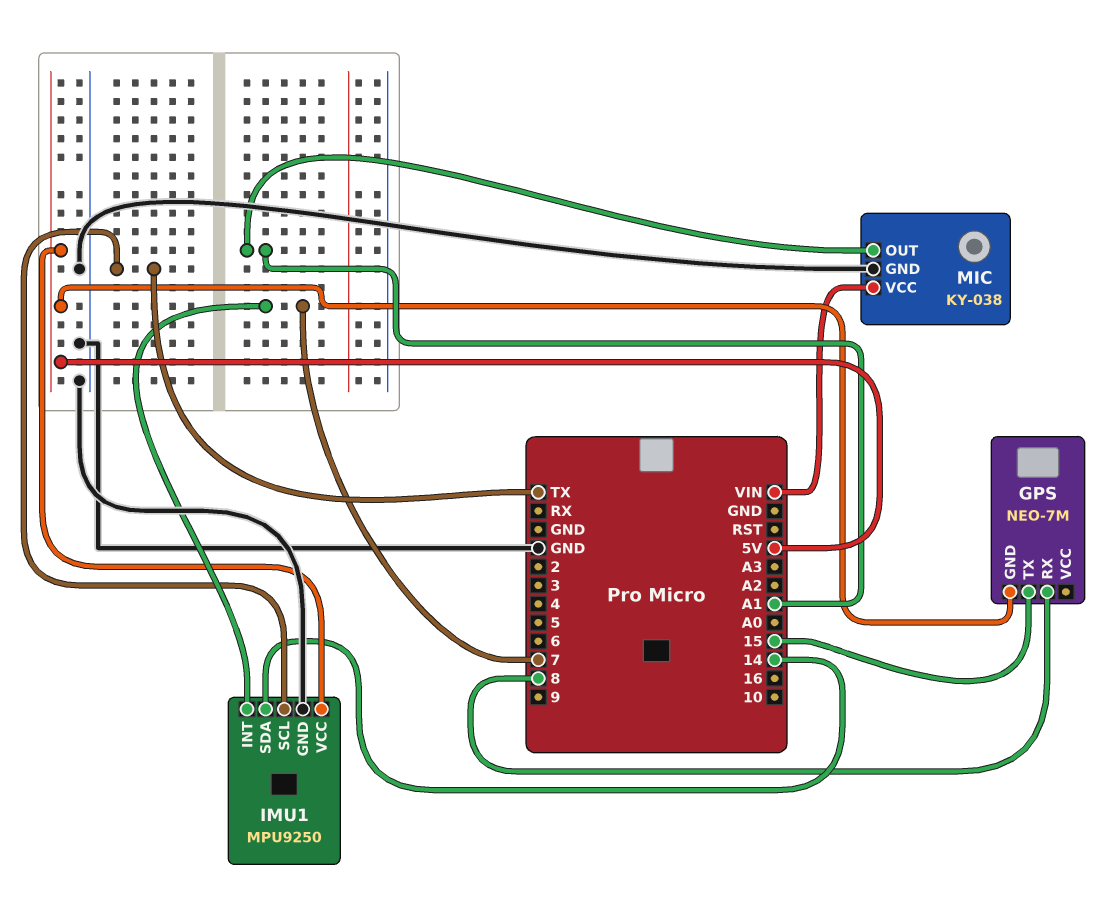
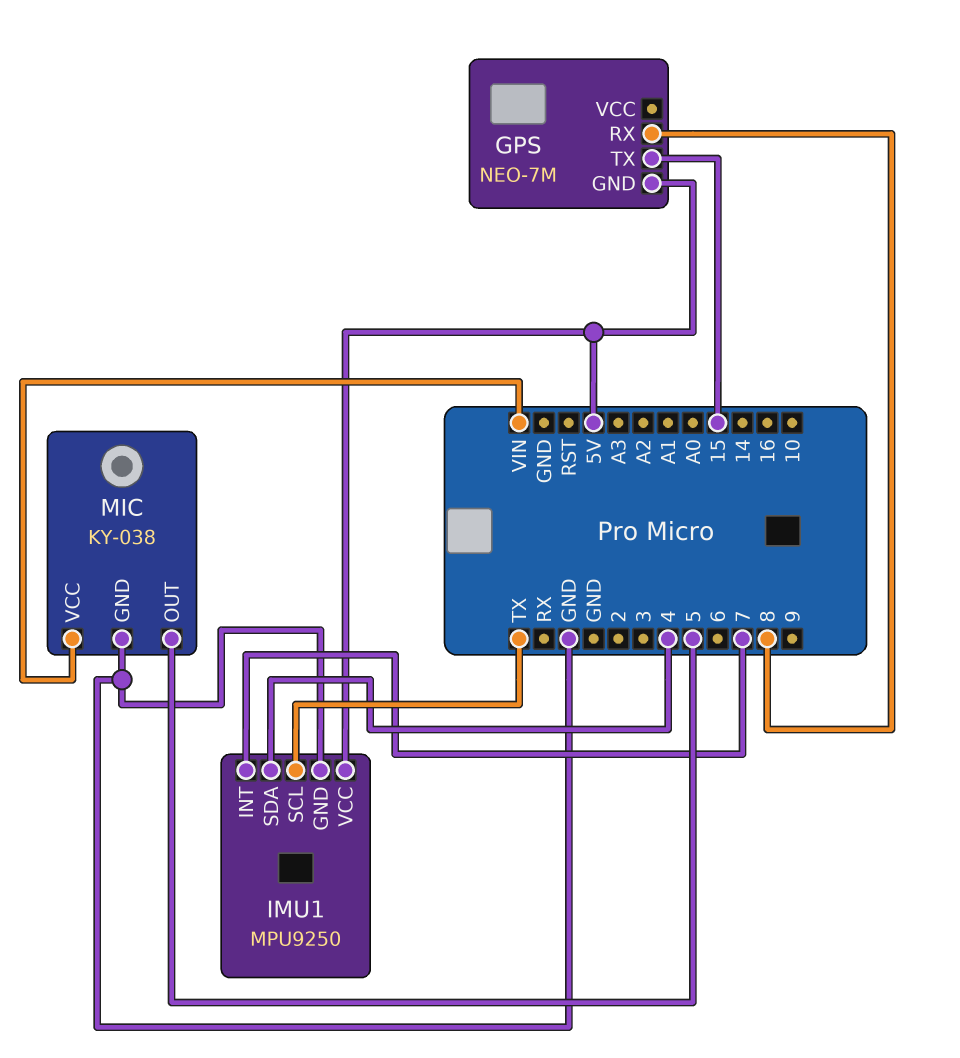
IMU1 pin SDA: 14 -> 4
MIC pin OUT: A1 -> 5

